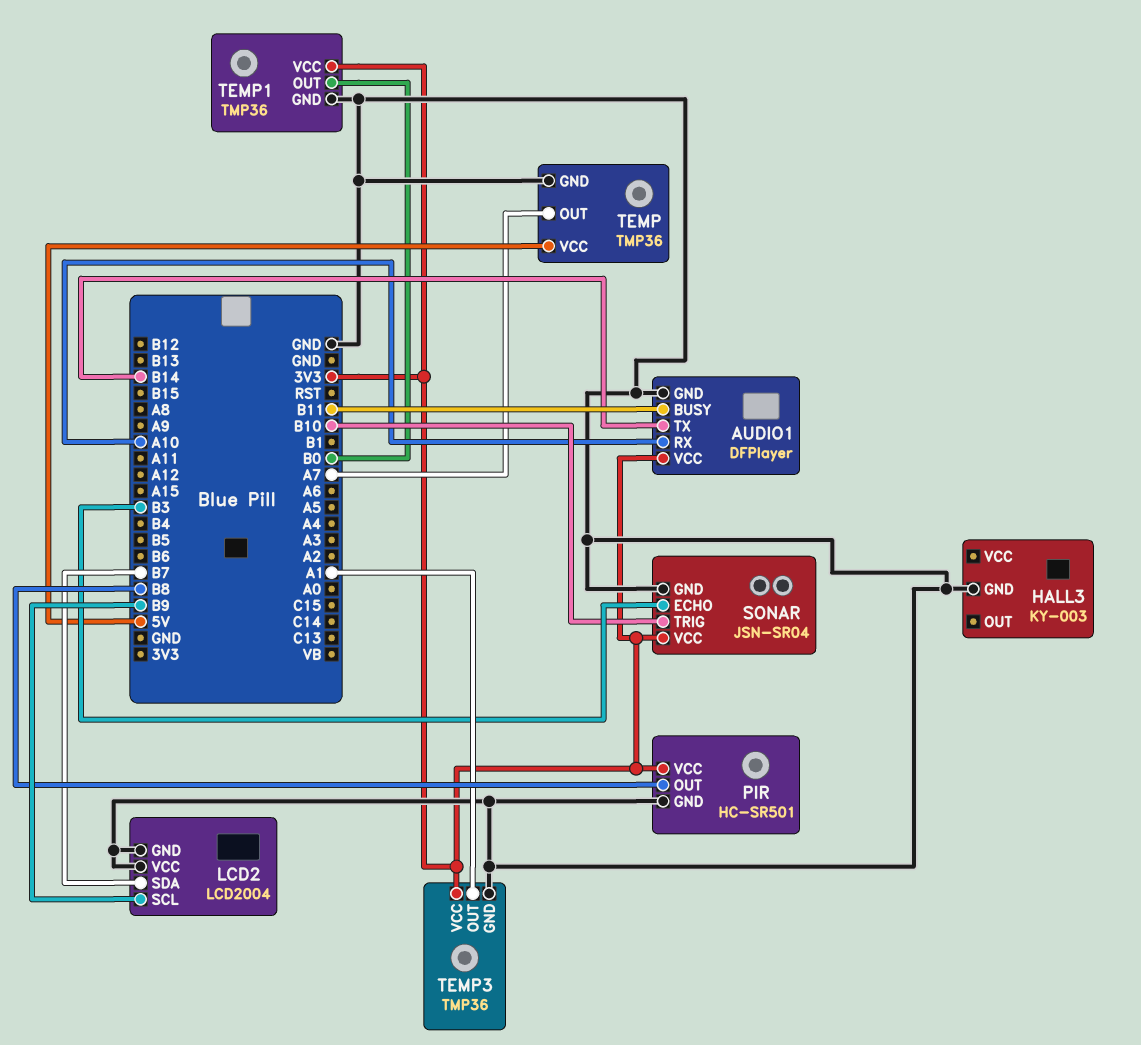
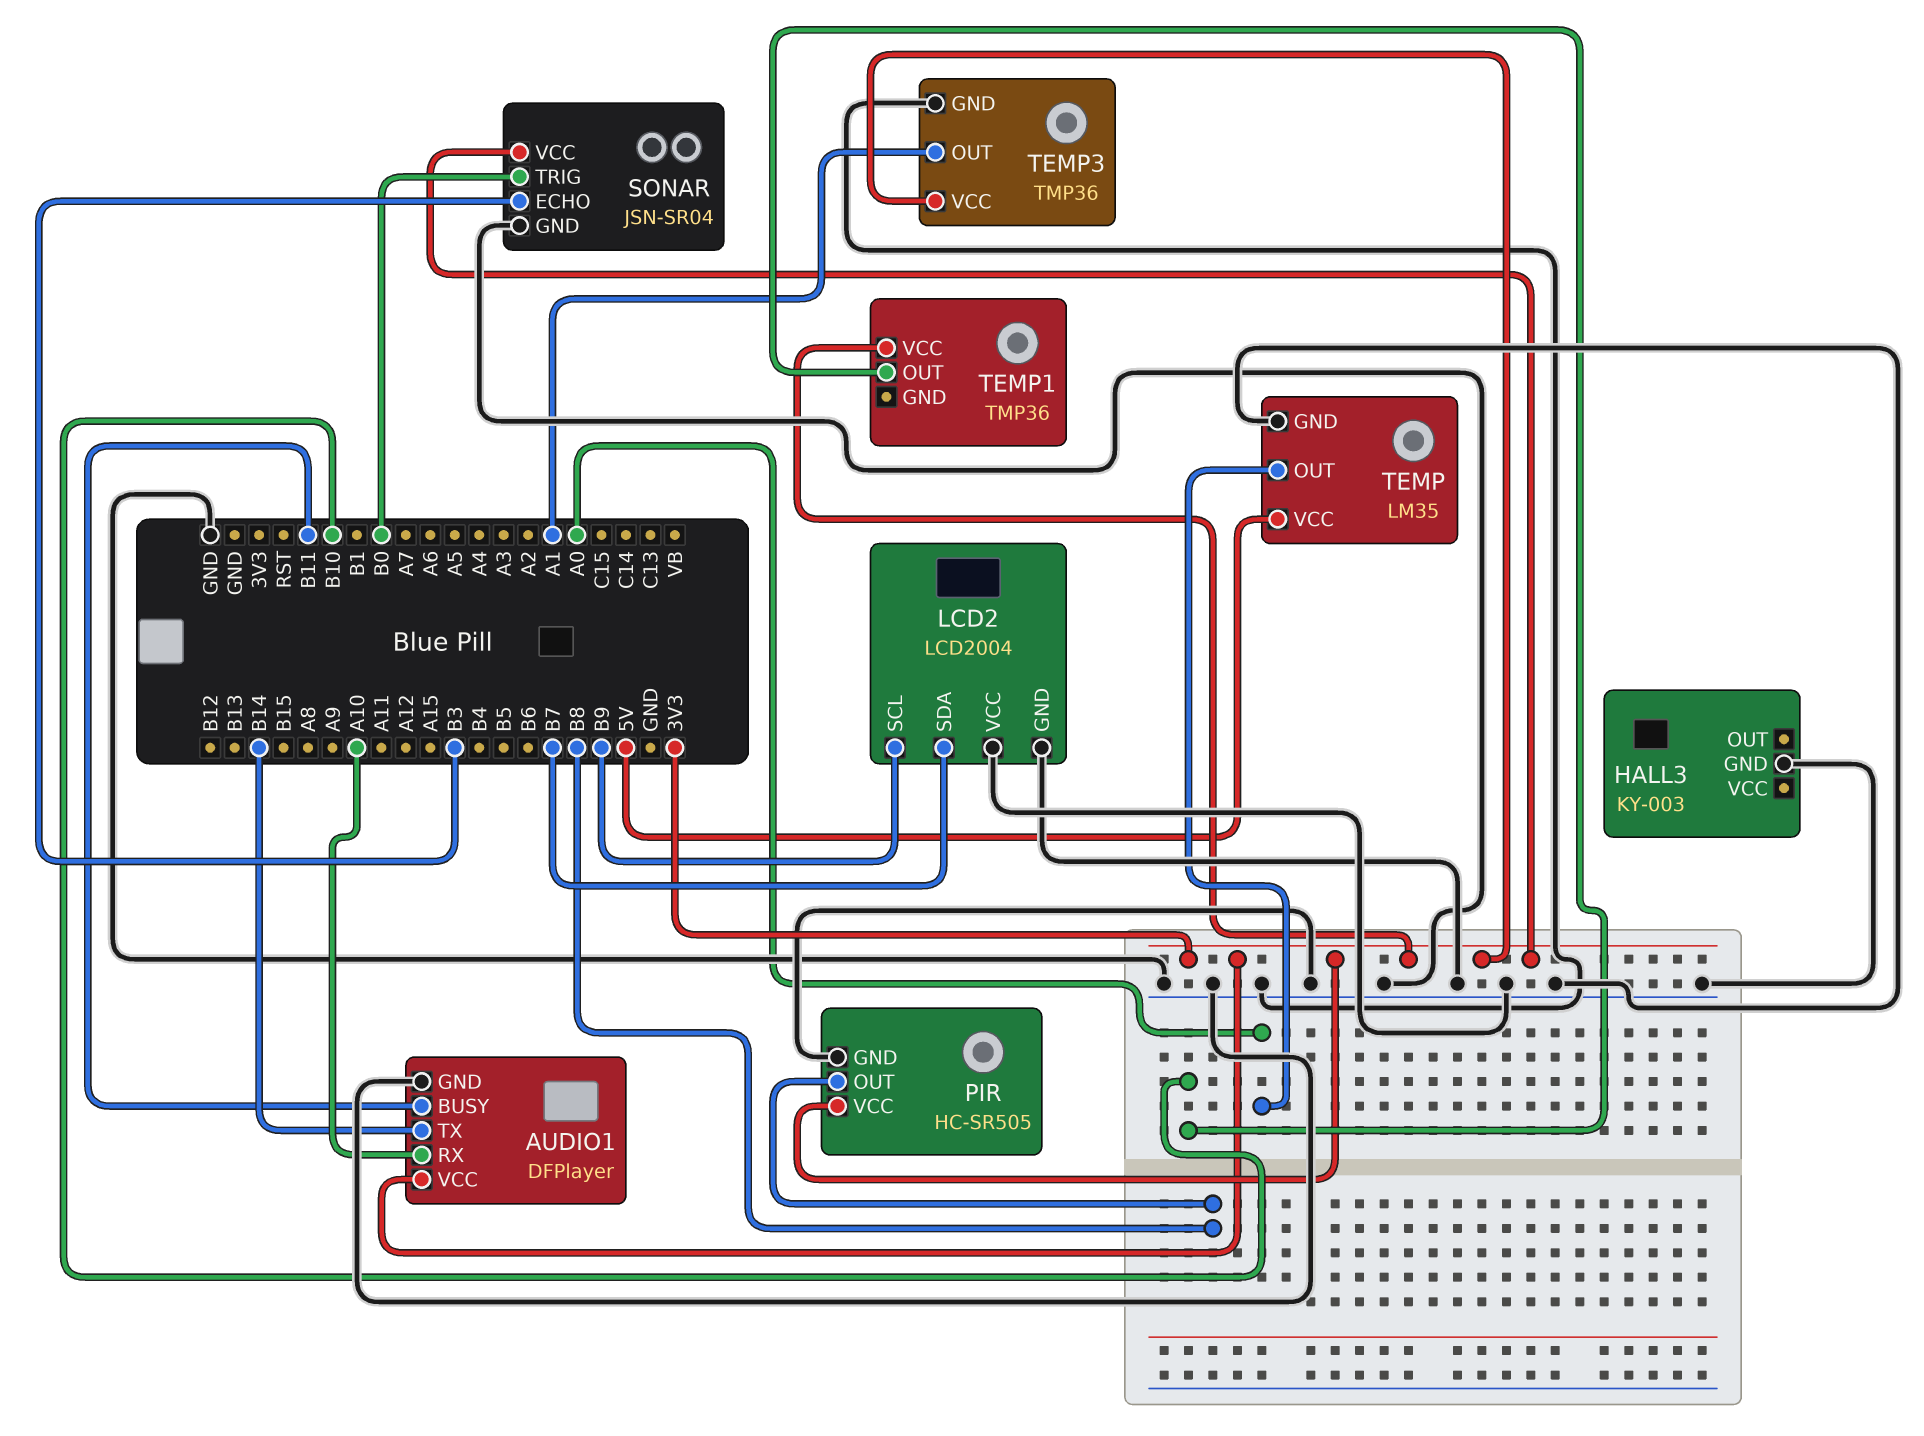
PIR: HC-SR501 -> HC-SR505
SONAR pin TRIG: B10 -> B0
TEMP: TMP36 -> LM35
TEMP pin OUT: A7 -> A0
TEMP1 pin GND: GND -> none
TEMP1 pin OUT: B0 -> B10

